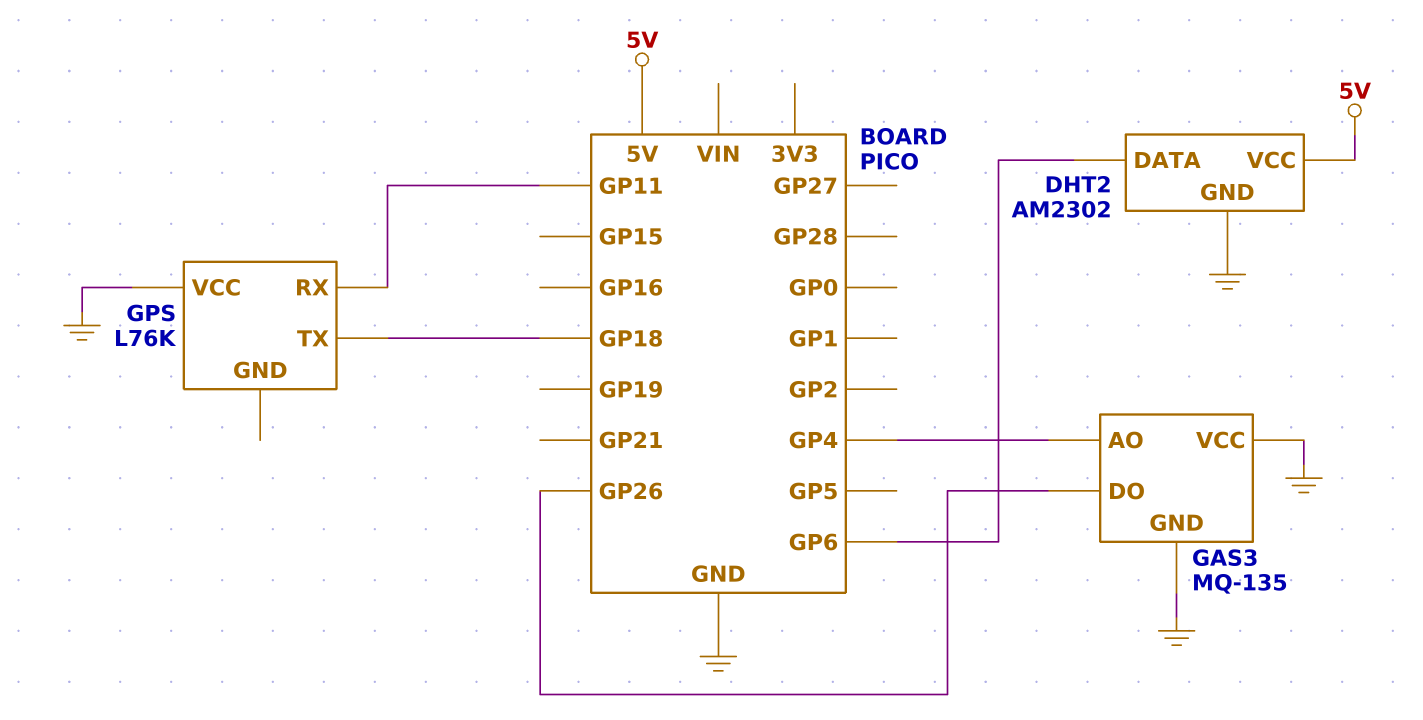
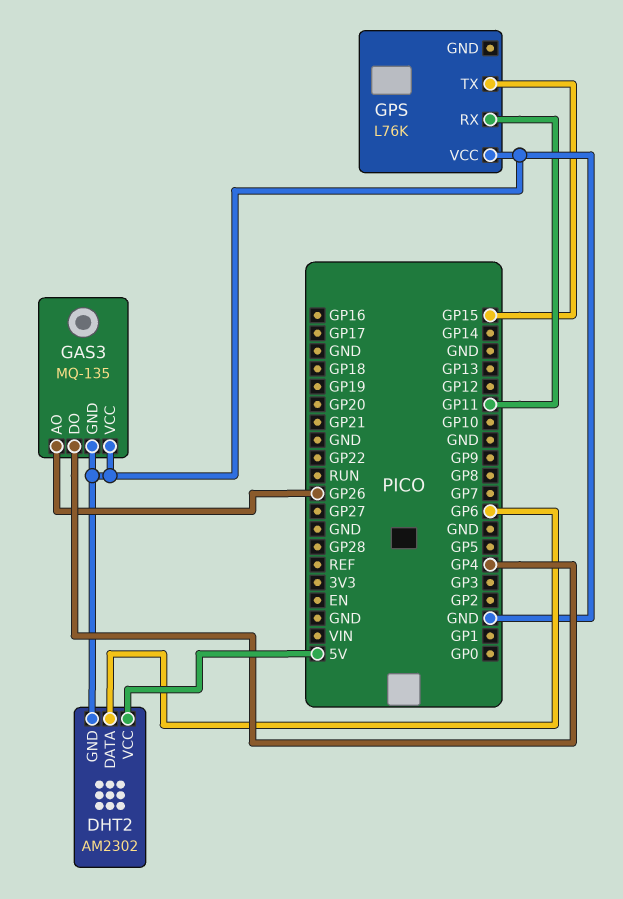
GAS3 pin AO: GP4 -> GP26
GAS3 pin DO: GP26 -> GP4
GPS pin TX: GP18 -> GP15

